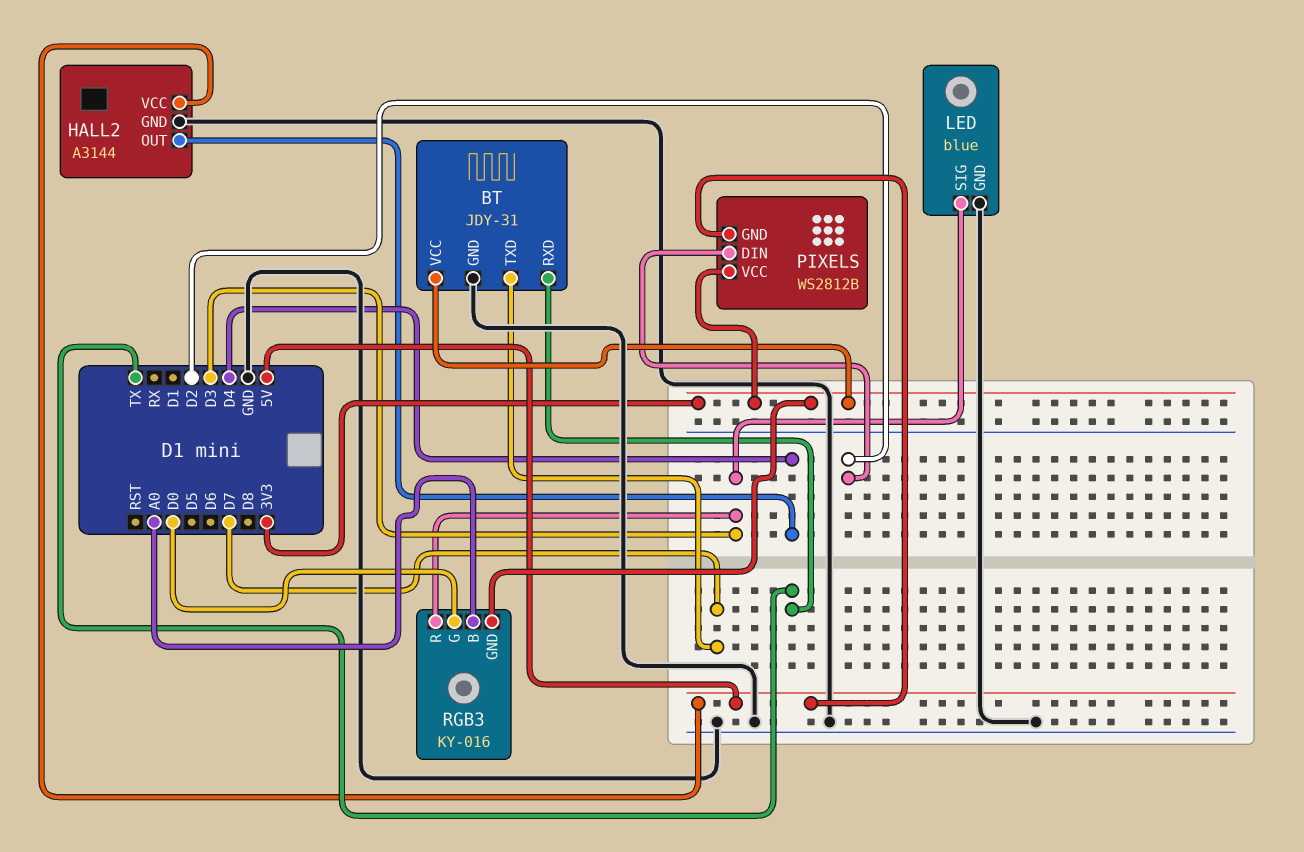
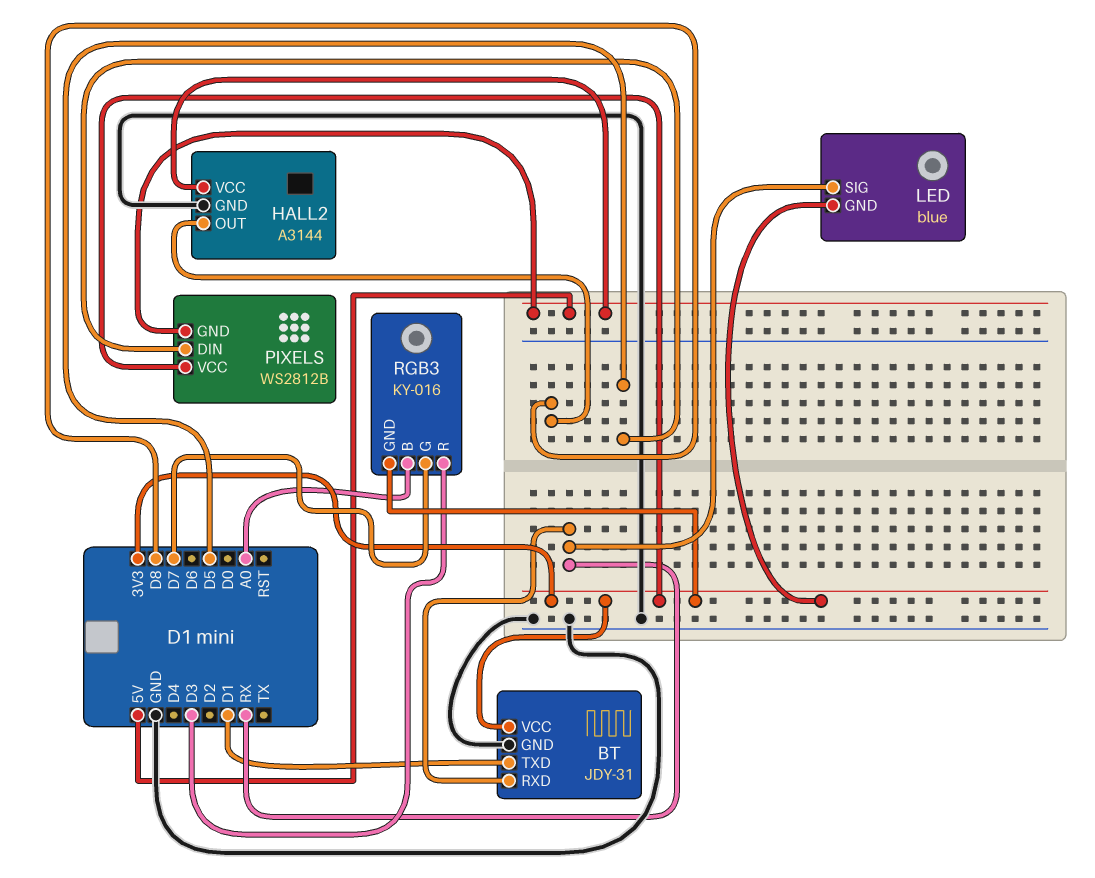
BT pin RXD: TX -> RX
BT pin TXD: D7 -> D1
HALL2 pin OUT: D4 -> D8
LED pin GND: GND -> 3V3
LED pin SIG: D3 -> RX
PIXELS pin DIN: D2 -> D5
RGB3 pin G: D0 -> D7

